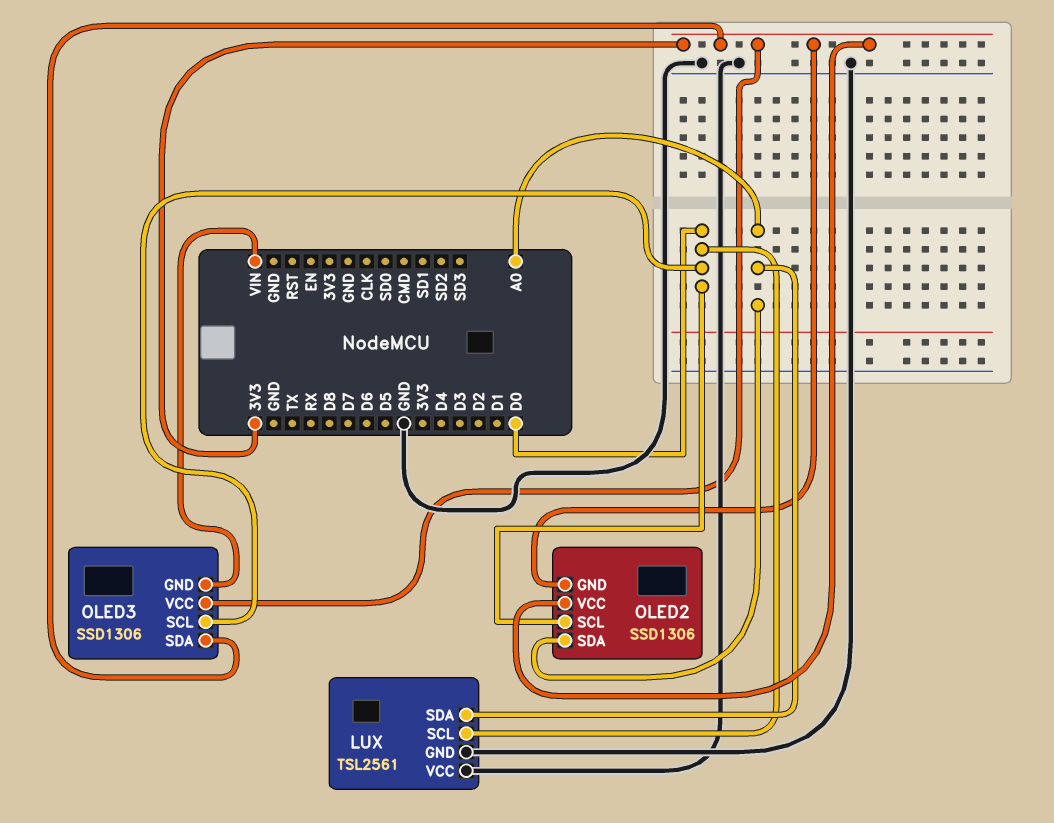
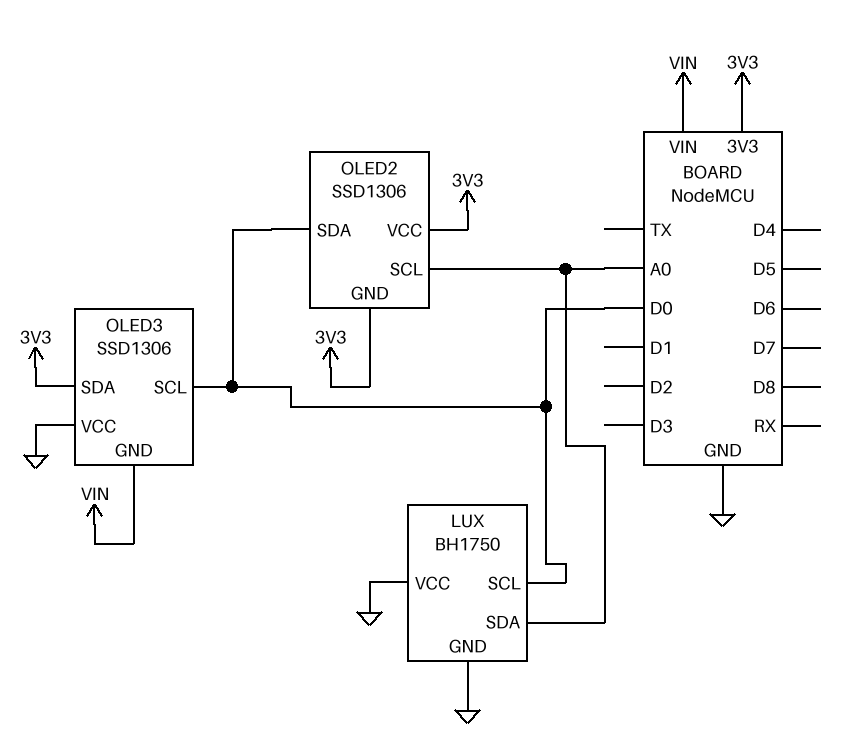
LUX: TSL2561 -> BH1750
OLED2 pin SCL: D0 -> A0
OLED2 pin SDA: A0 -> D0
OLED3 pin VCC: 3V3 -> GND

